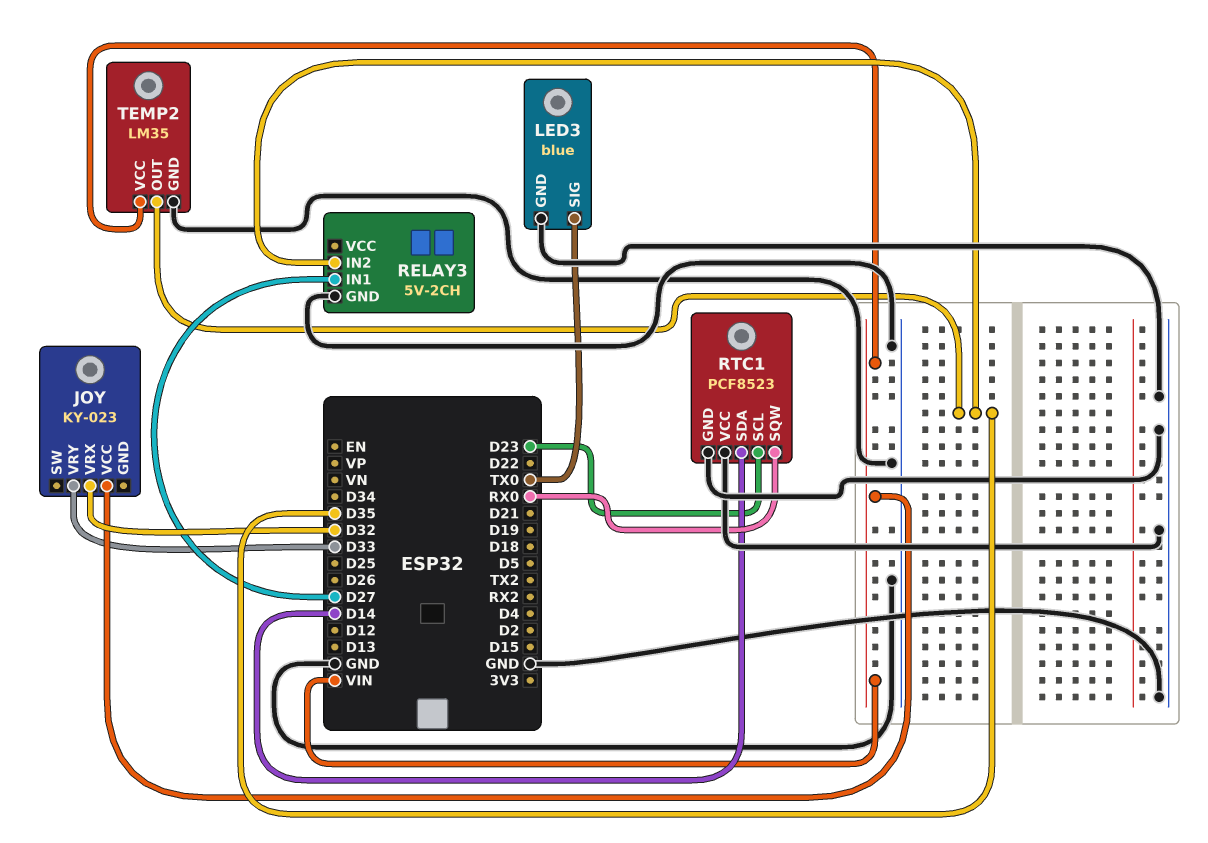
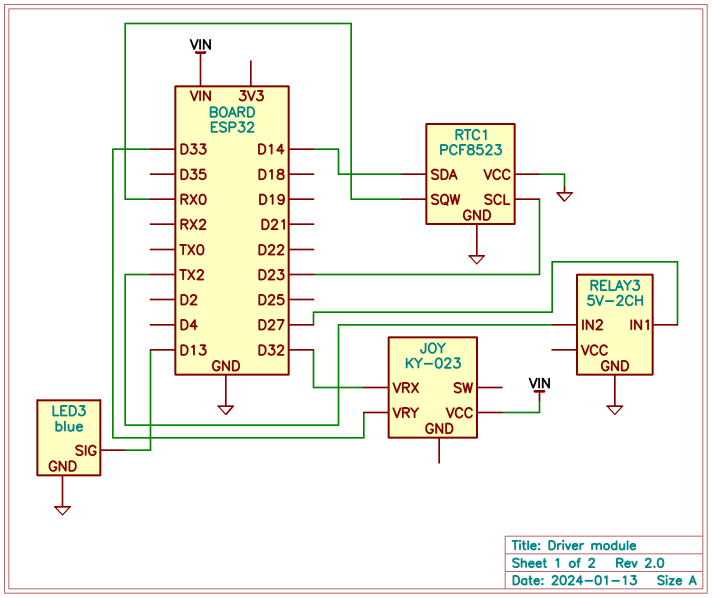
LED3 pin SIG: TX0 -> D13
RELAY3 pin IN2: D35 -> TX2
TEMP2: LM35 -> none
TEMP2 pin GND: GND -> none
TEMP2 pin OUT: D35 -> none
TEMP2 pin VCC: VIN -> none

